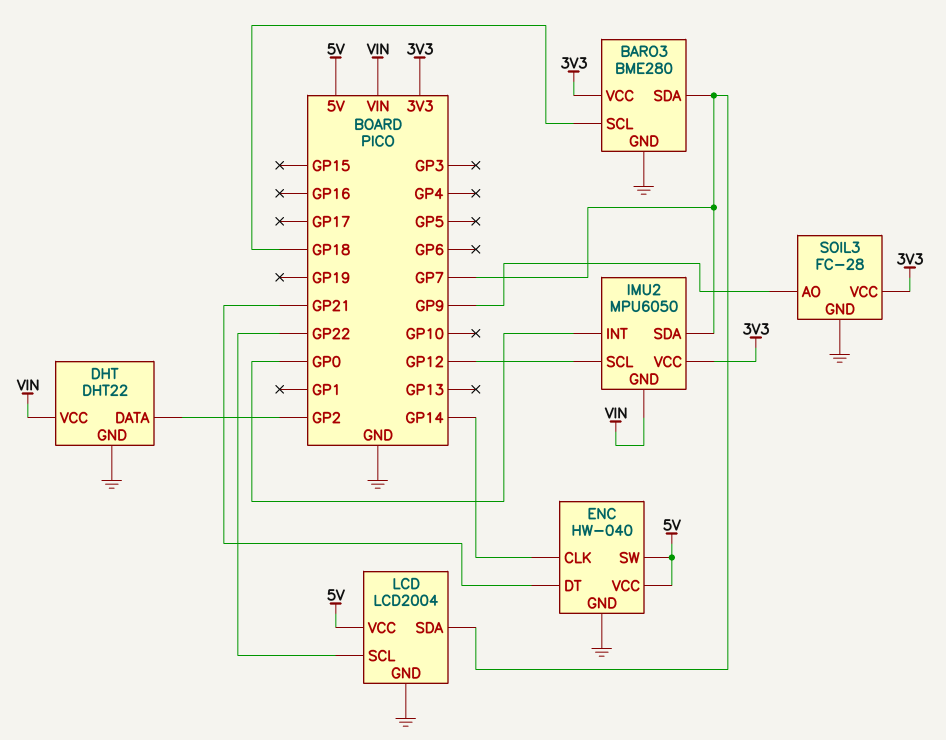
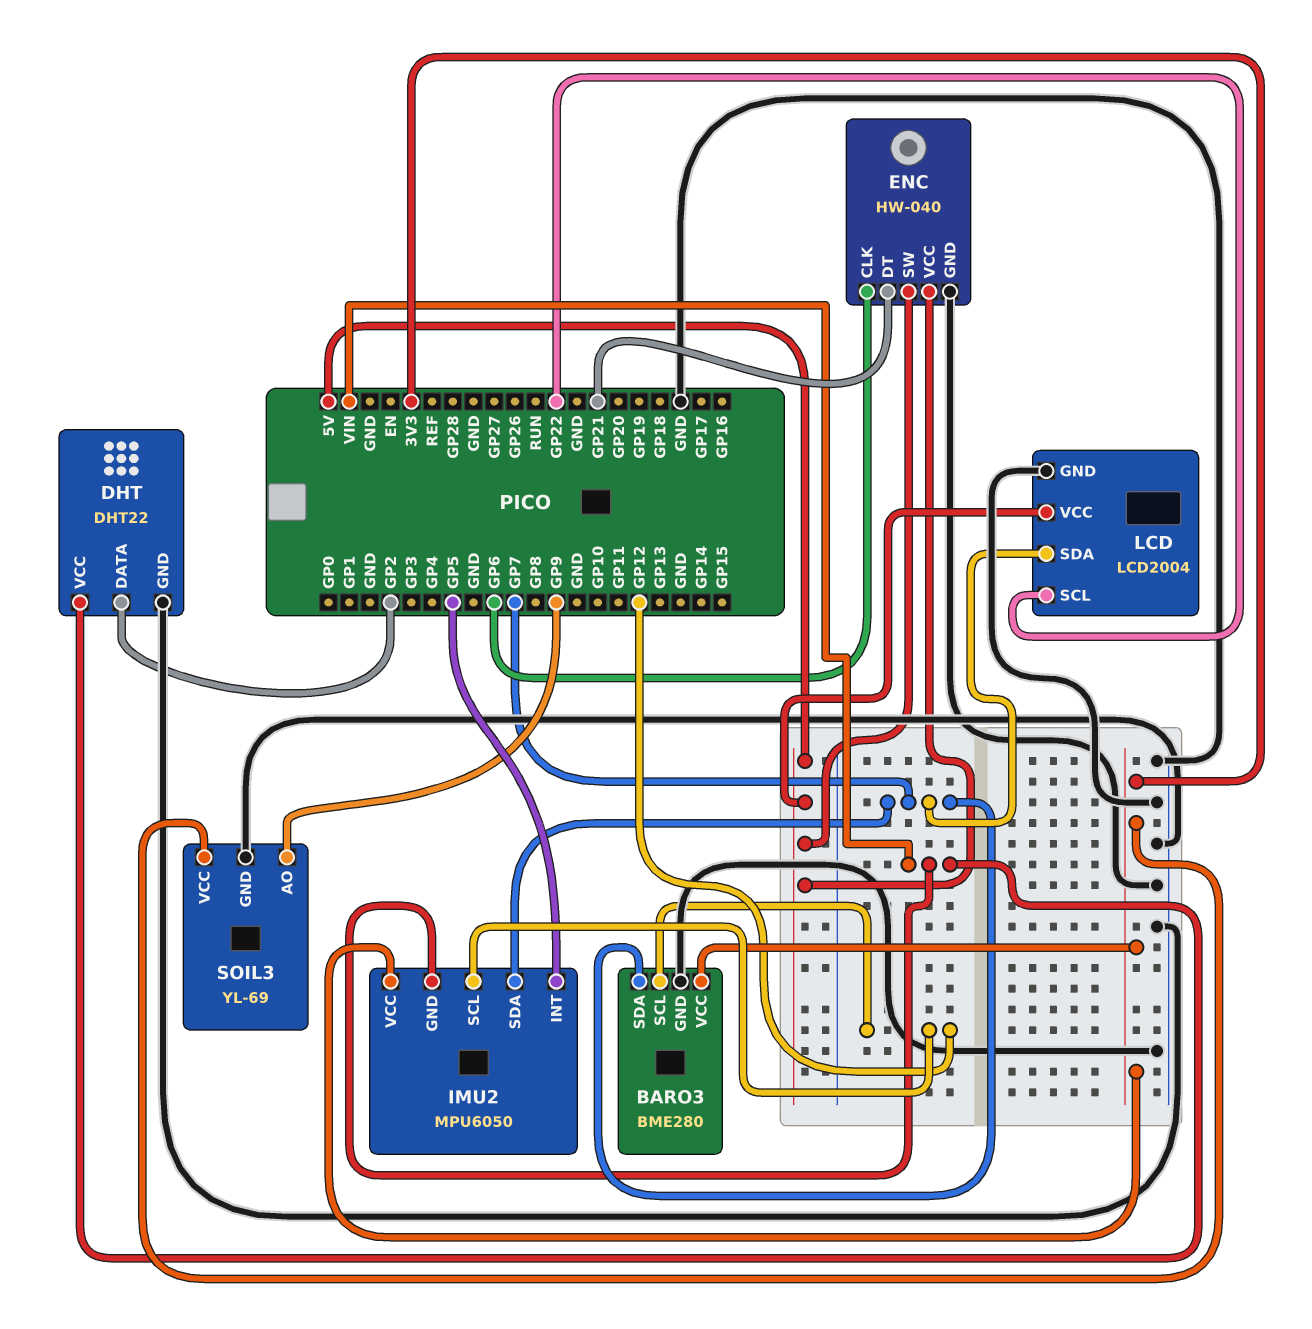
BARO3 pin SCL: GP18 -> GP12
ENC pin CLK: GP14 -> GP6
IMU2 pin INT: GP0 -> GP5
SOIL3: FC-28 -> YL-69

